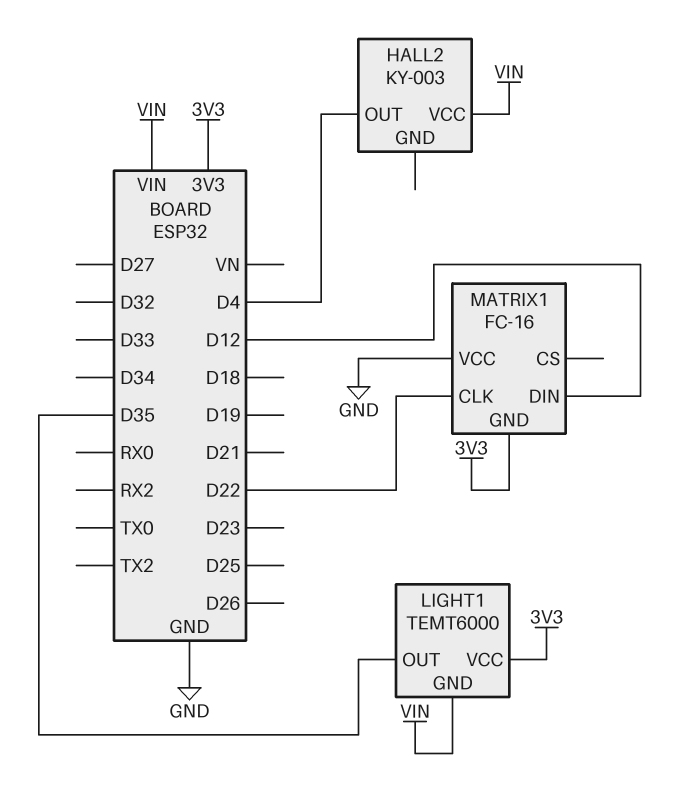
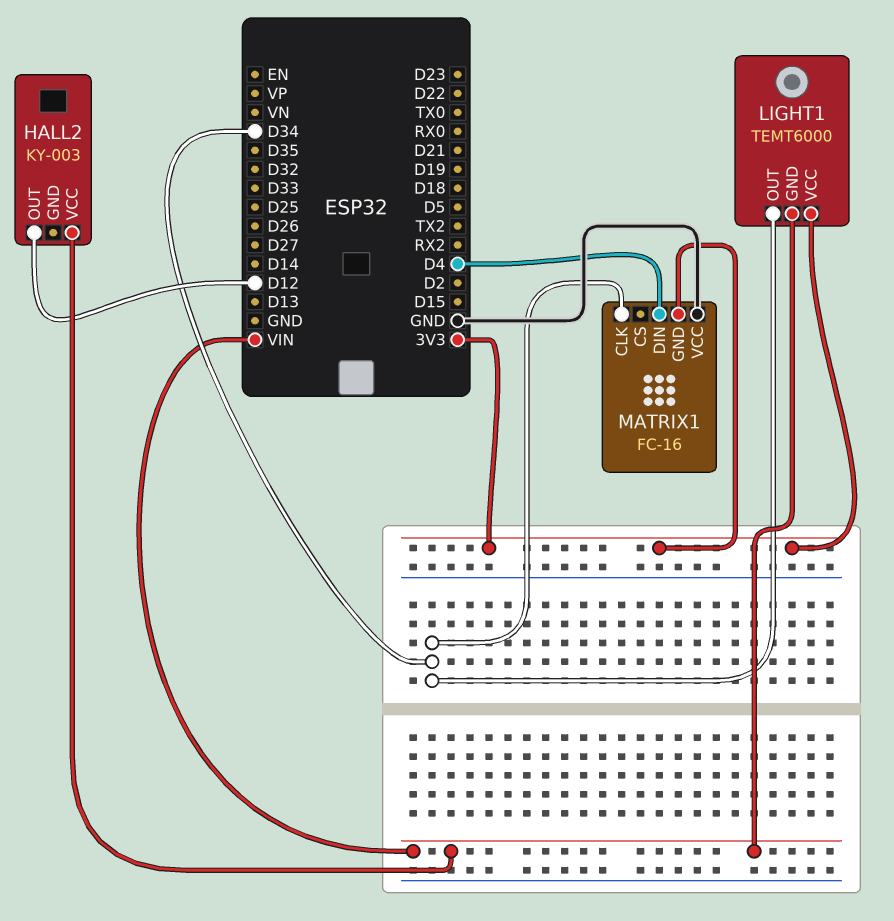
HALL2 pin OUT: D4 -> D12
LIGHT1 pin OUT: D35 -> D34
MATRIX1 pin CLK: D22 -> D34
MATRIX1 pin DIN: D12 -> D4

